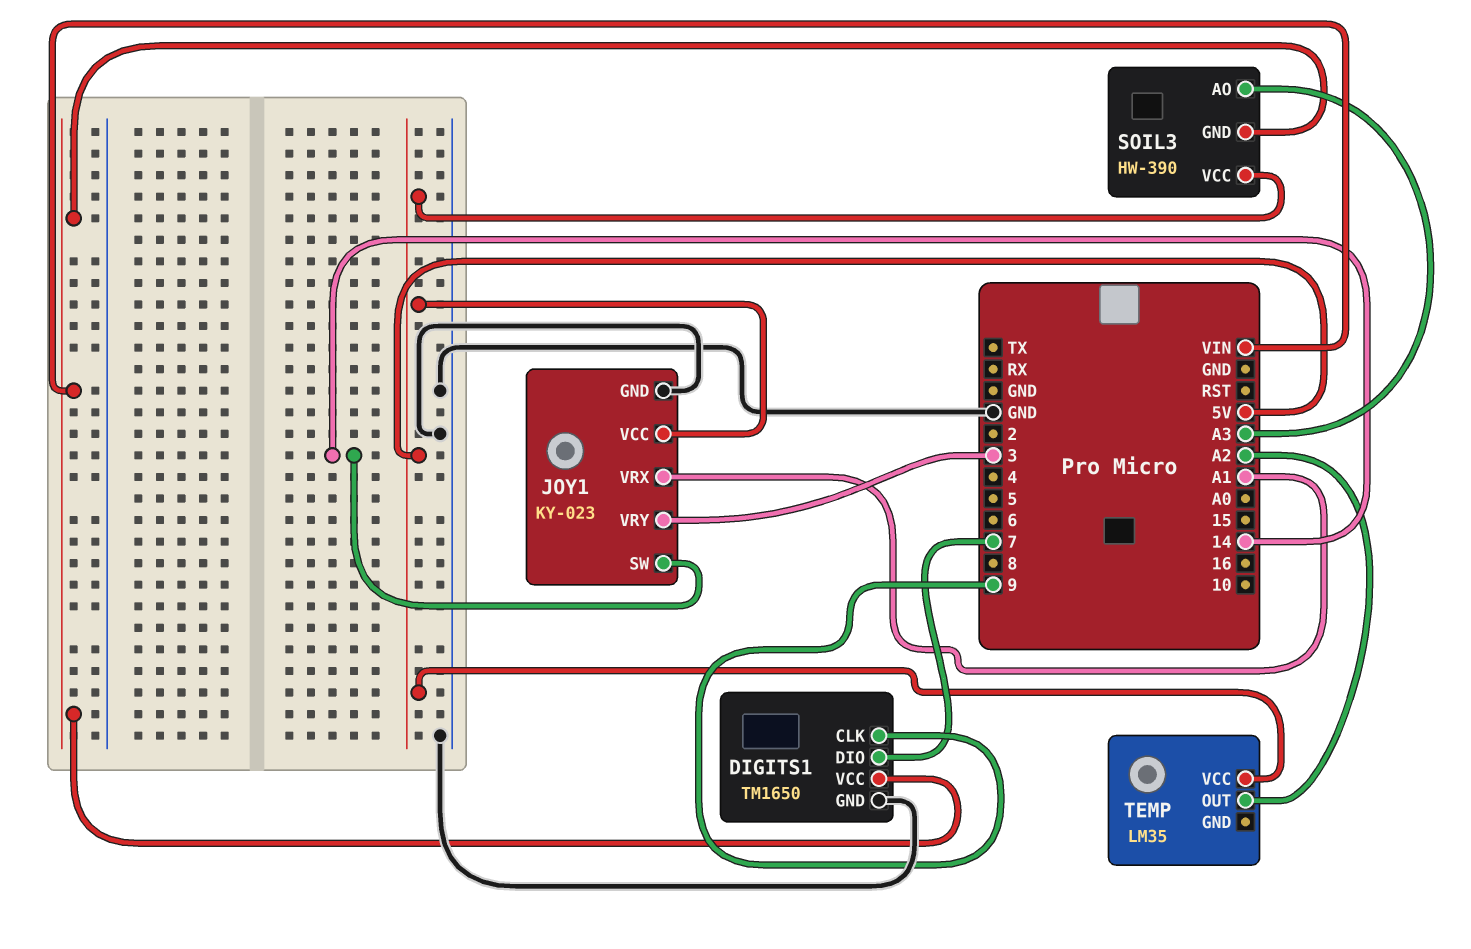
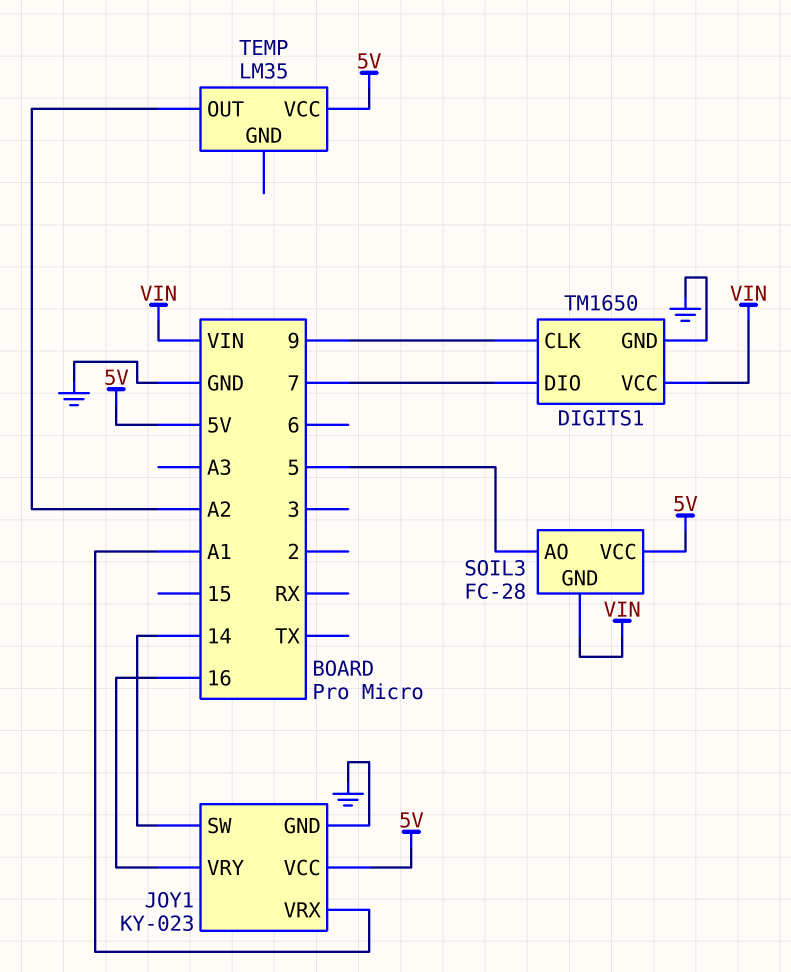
JOY1 pin VRY: 3 -> 16
SOIL3: HW-390 -> FC-28
SOIL3 pin AO: A3 -> 5

